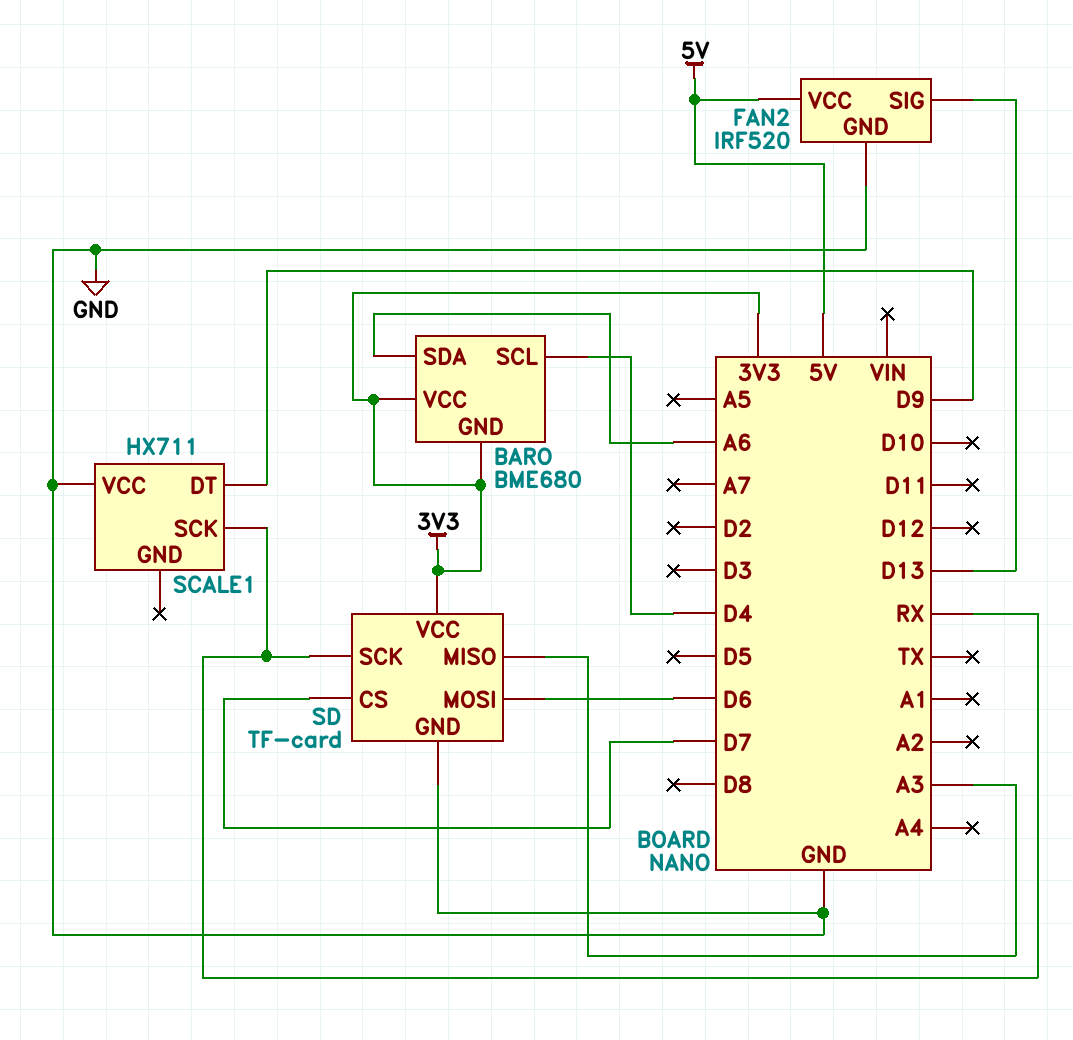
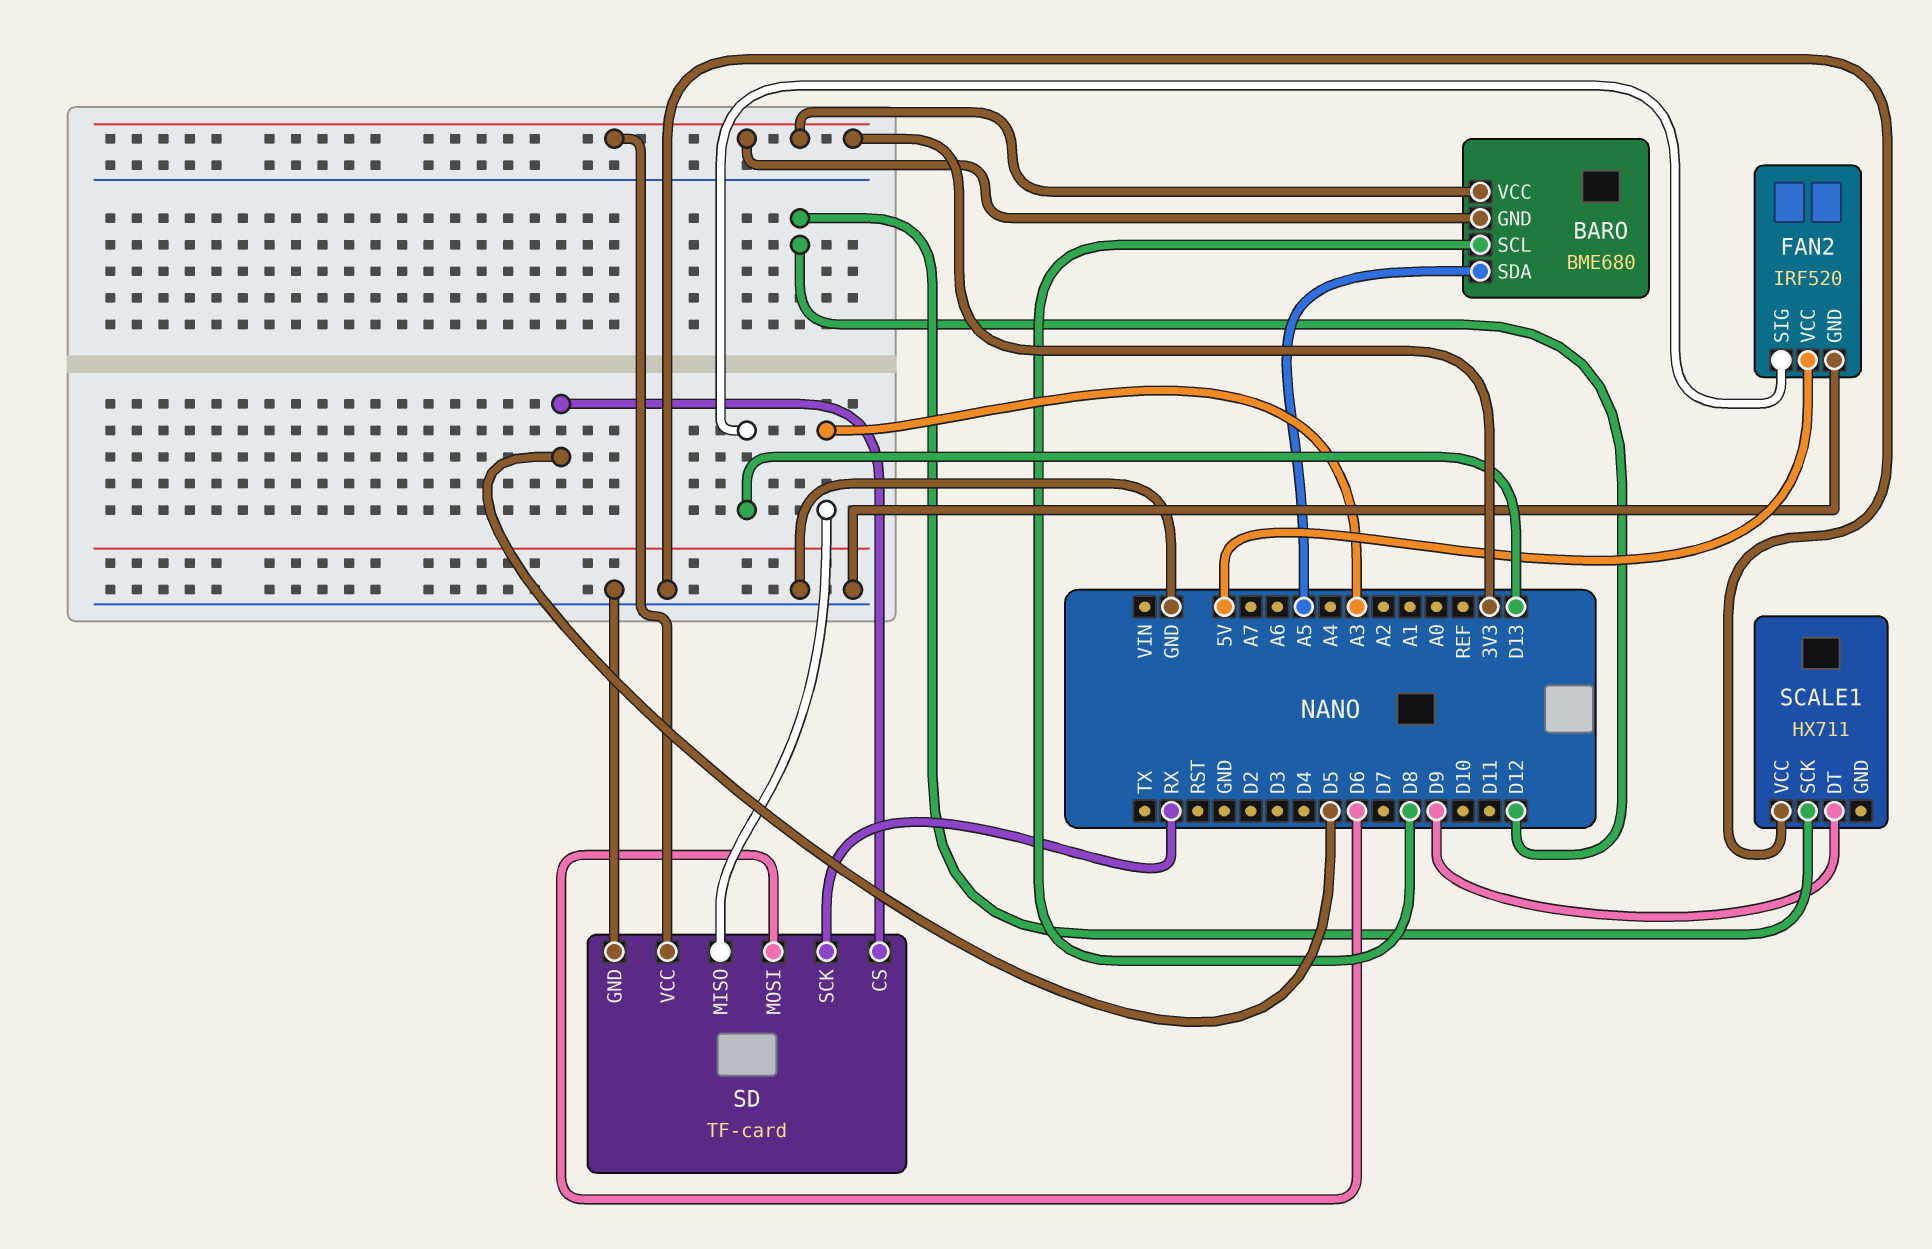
BARO pin SCL: D4 -> D8
BARO pin SDA: A6 -> A5
SCALE1 pin SCK: RX -> D12
SD pin CS: D7 -> D5

